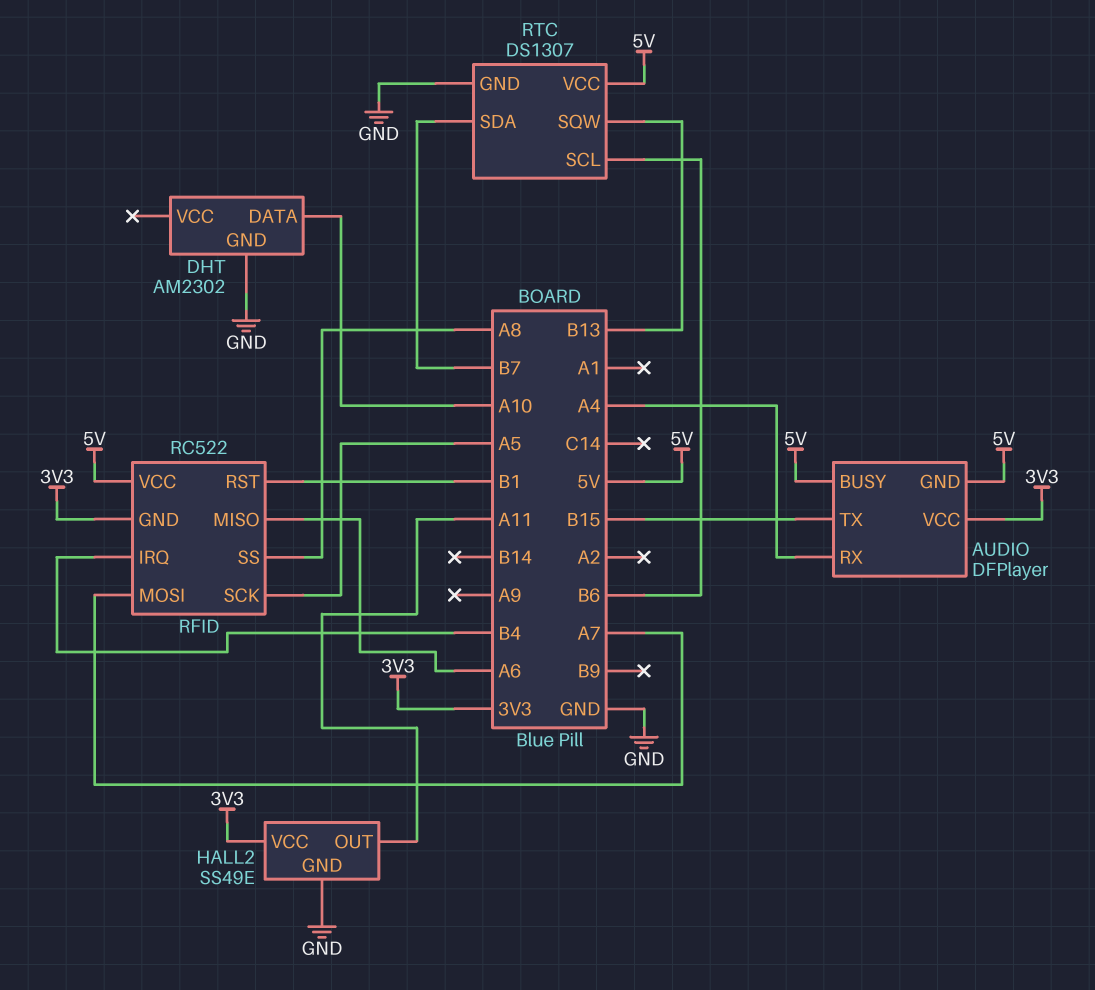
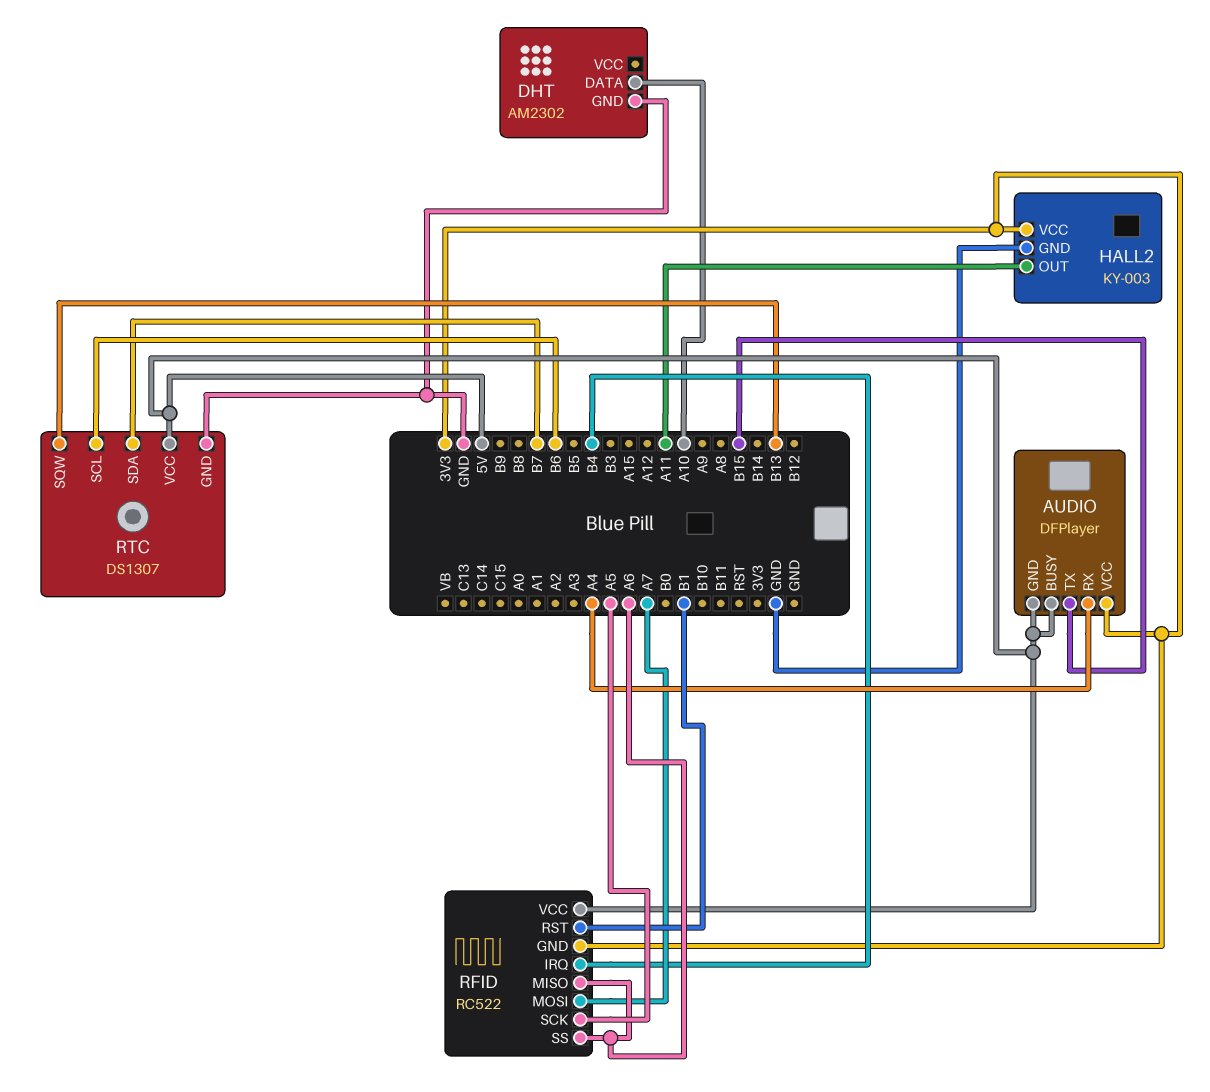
HALL2: SS49E -> KY-003
RFID pin SS: A8 -> A6

